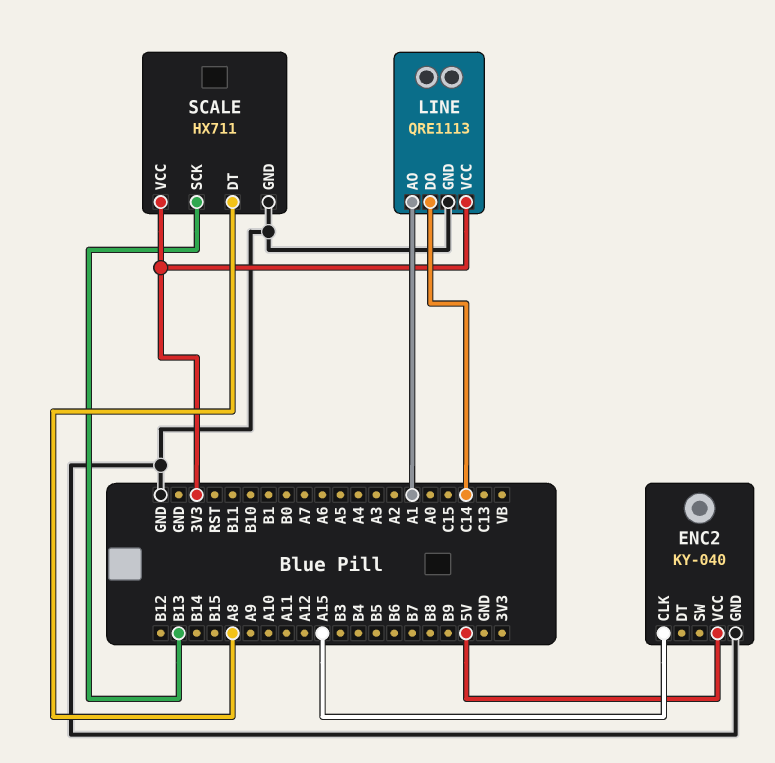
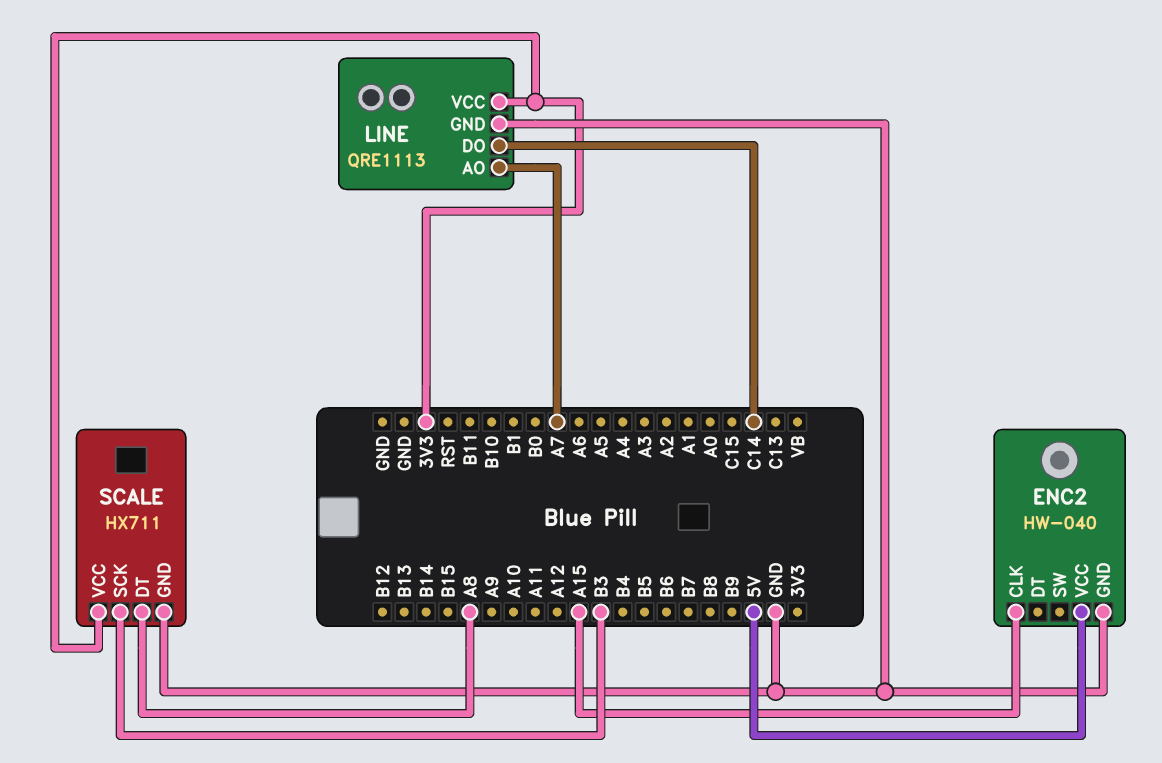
ENC2: KY-040 -> HW-040
LINE pin AO: A1 -> A7
SCALE pin SCK: B13 -> B3

